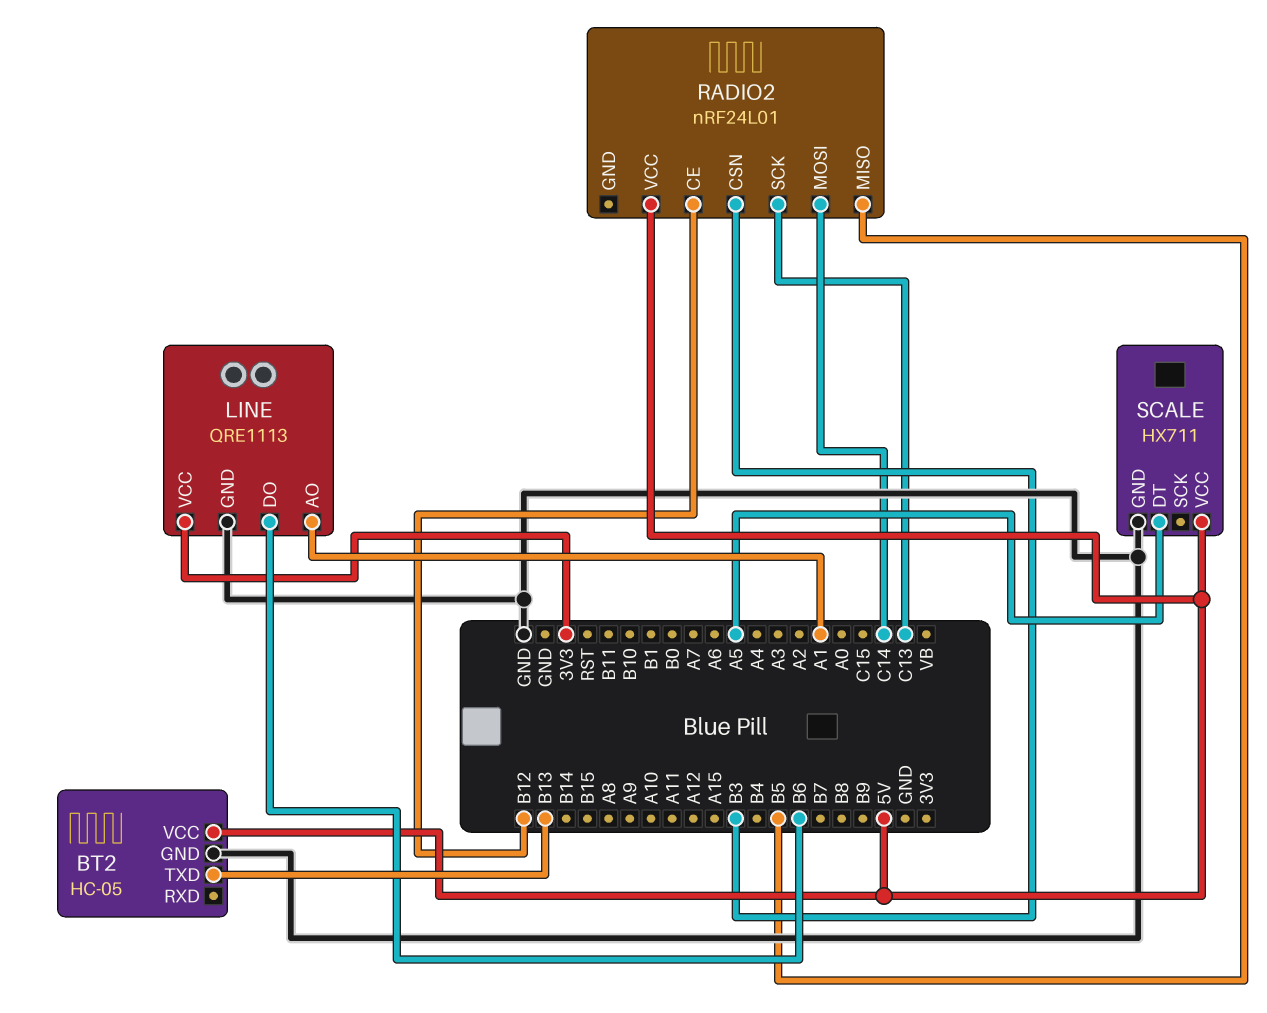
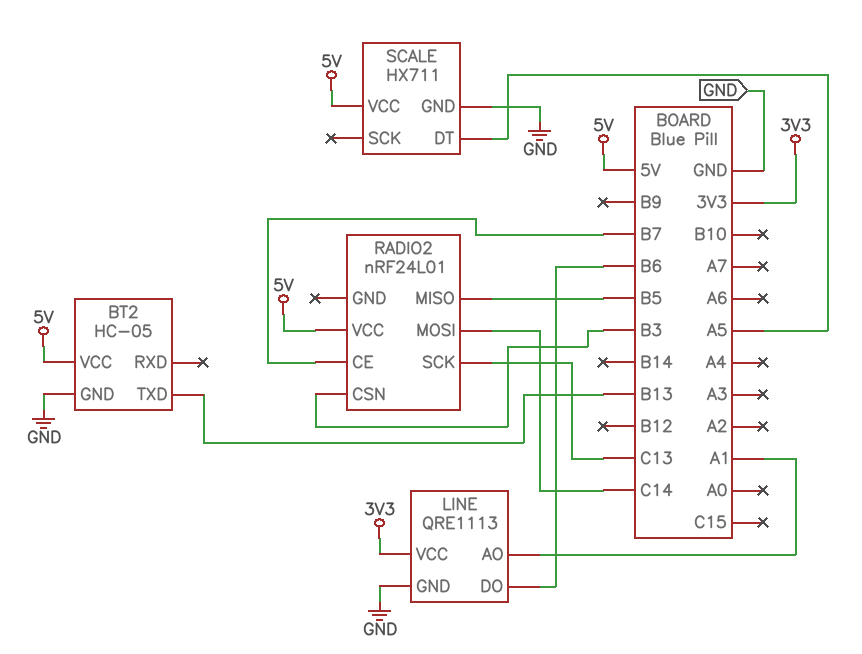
RADIO2 pin CE: B12 -> B7

